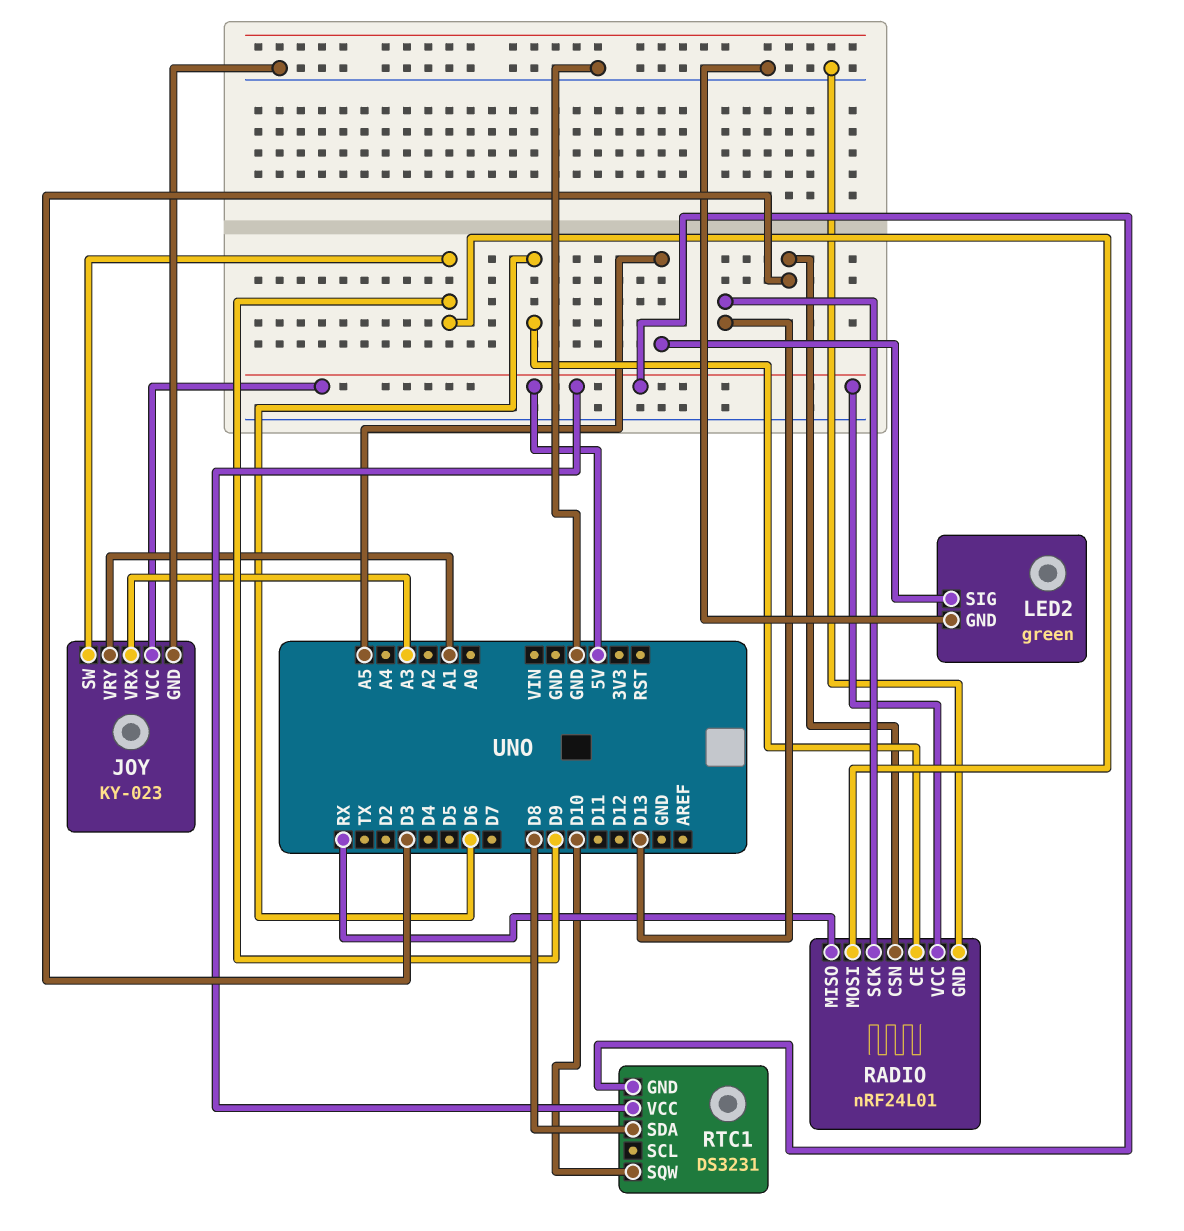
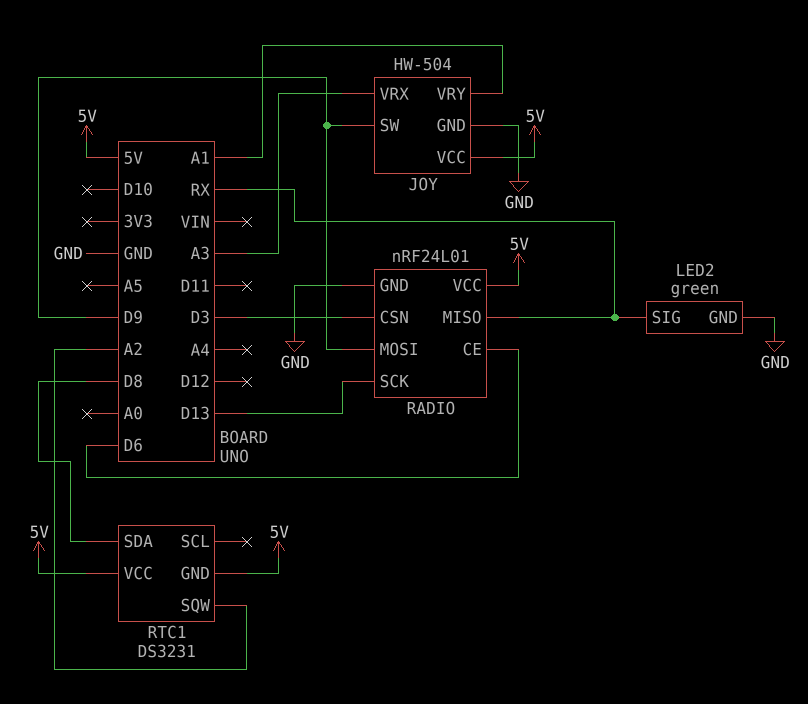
JOY: KY-023 -> HW-504
LED2 pin SIG: A5 -> RX
RTC1 pin SQW: D10 -> A2

